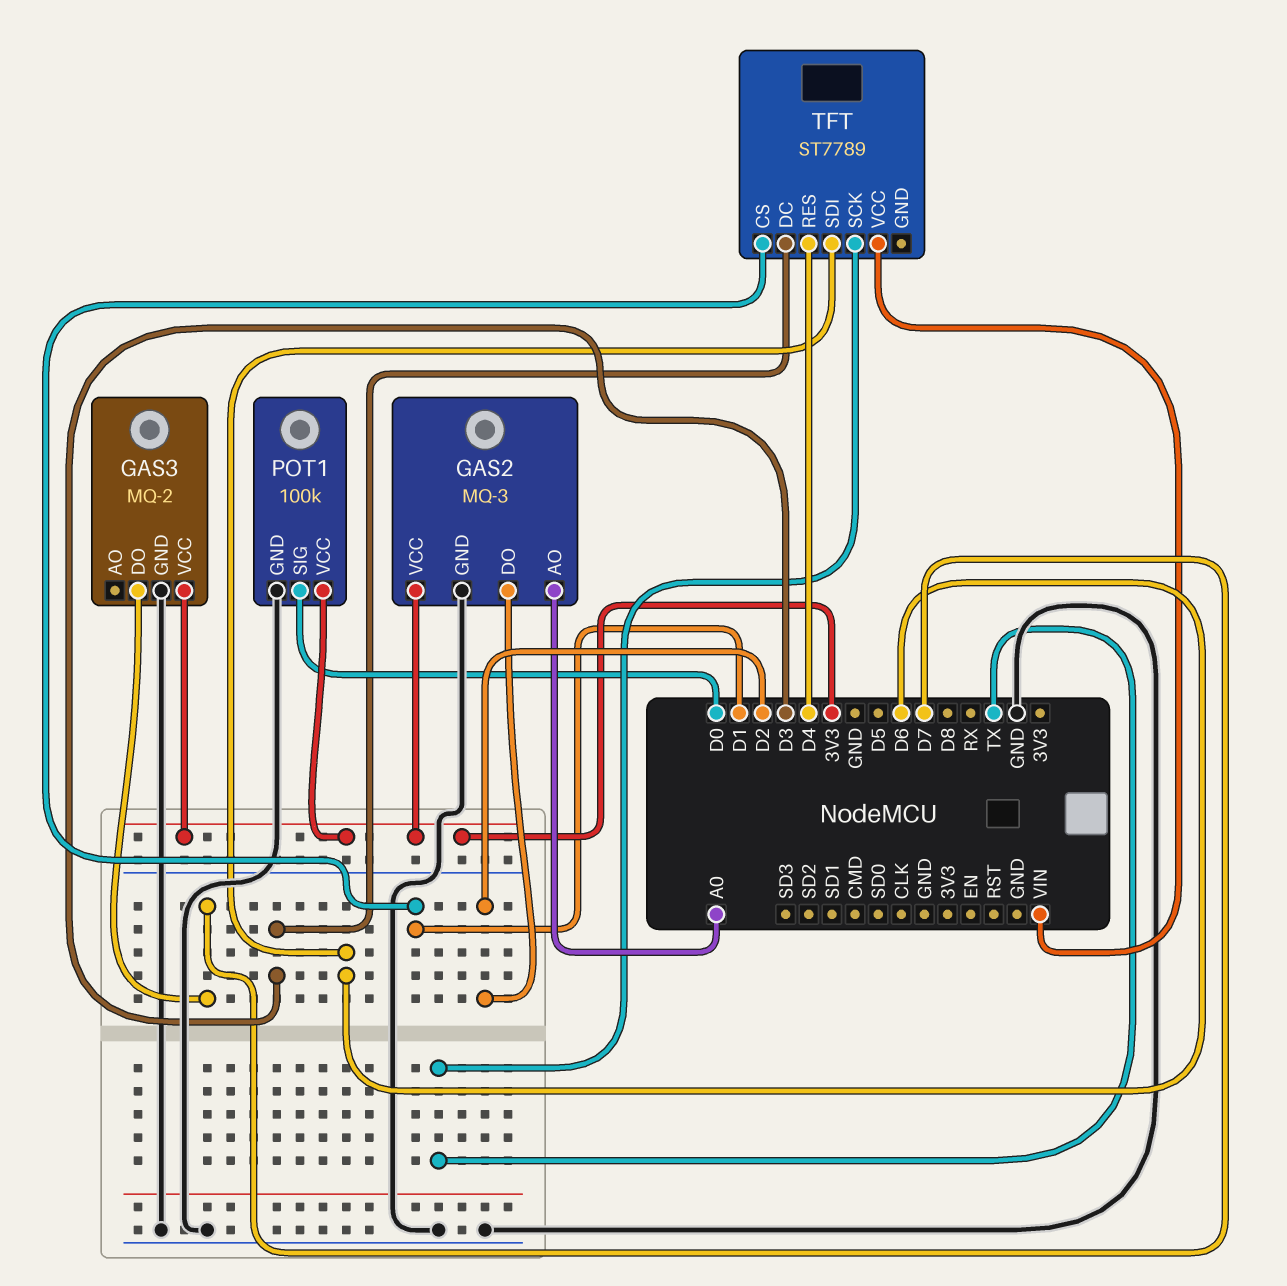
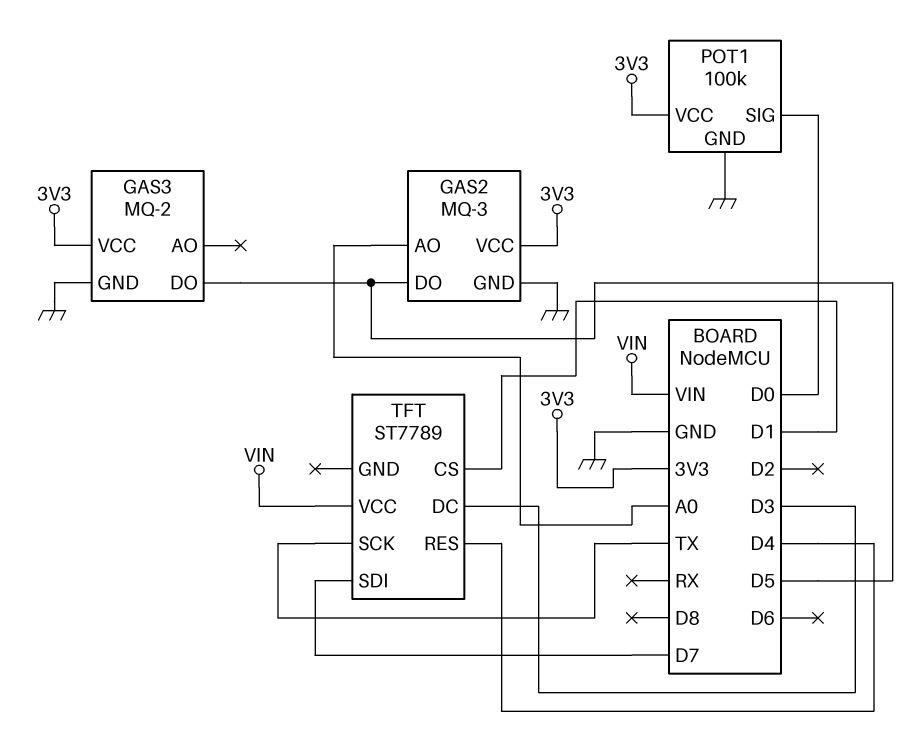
GAS2 pin DO: D2 -> D5
GAS3 pin DO: D7 -> D5
TFT pin SDI: D6 -> D7

